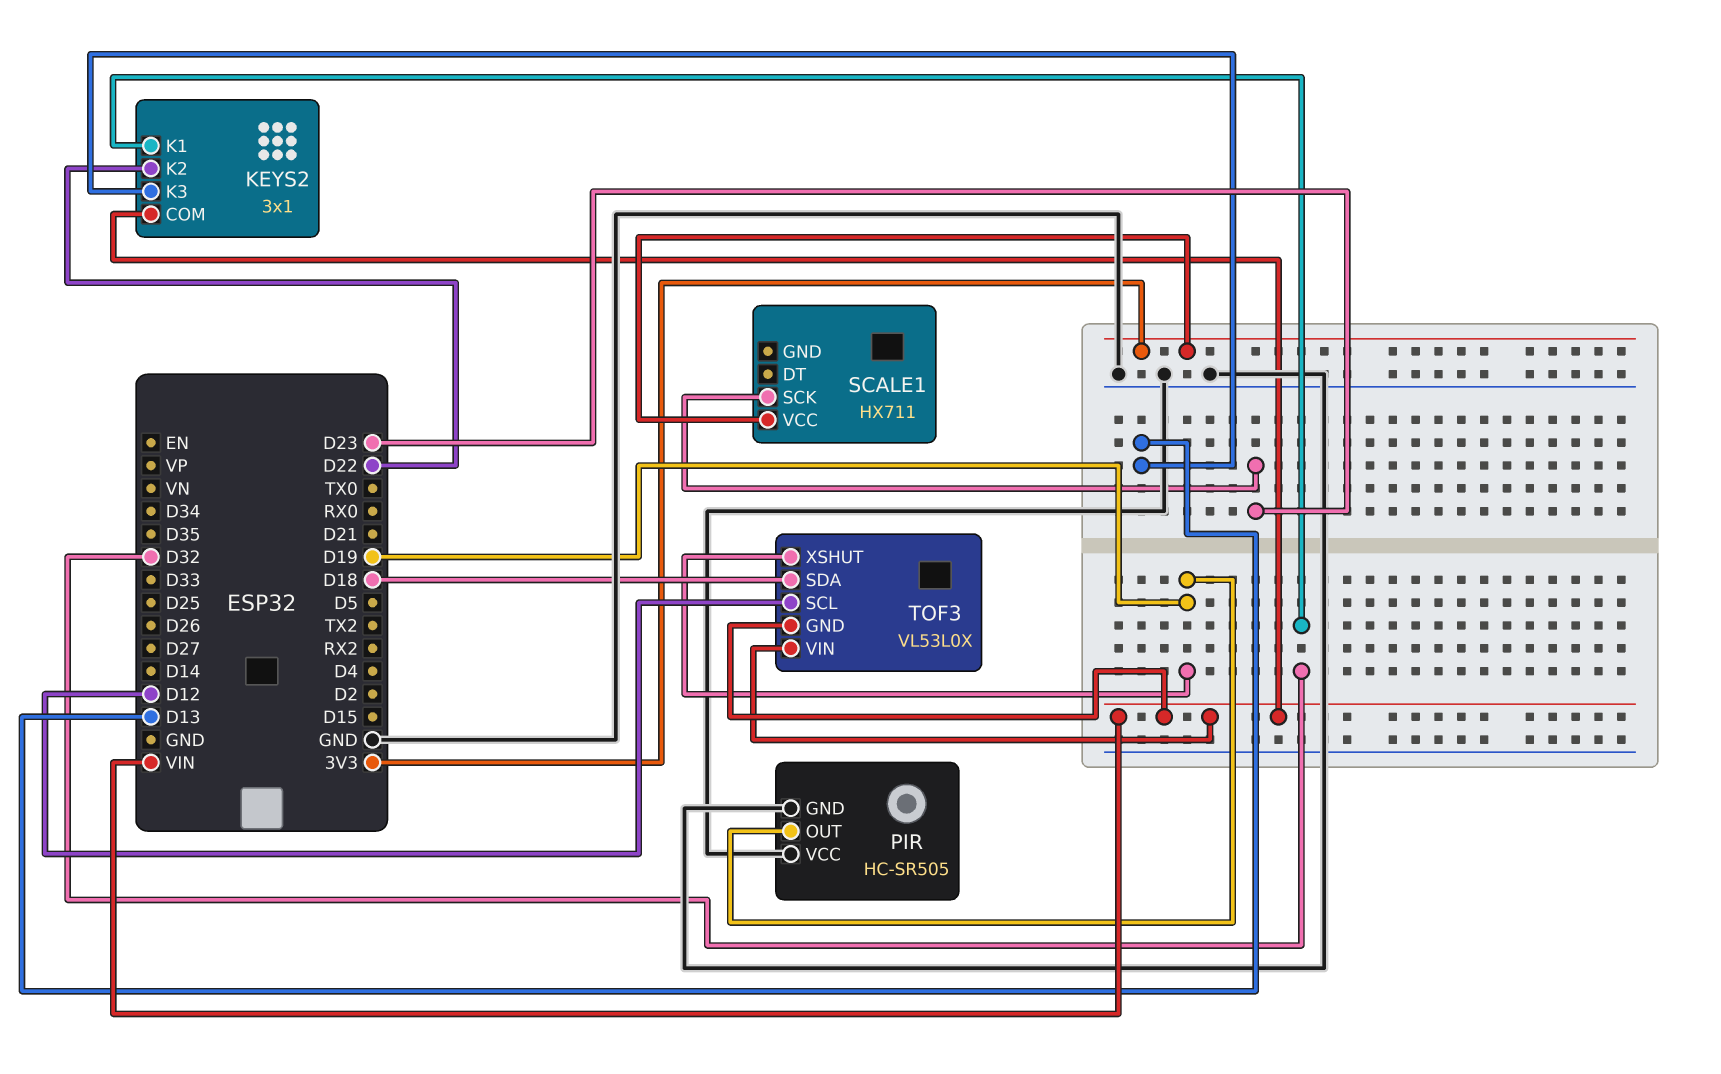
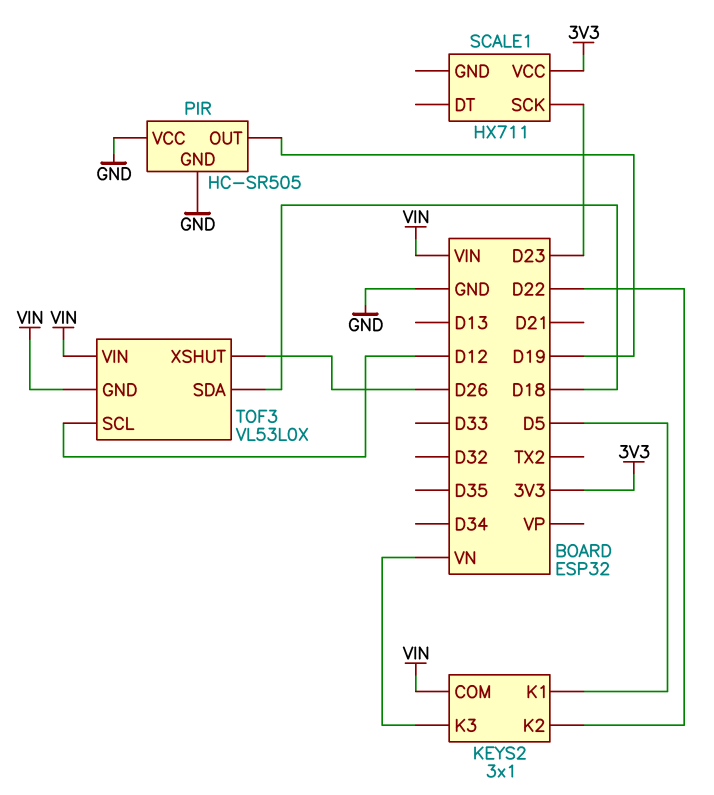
KEYS2 pin K1: D32 -> D5
KEYS2 pin K3: D13 -> VN
TOF3 pin XSHUT: D19 -> D26

